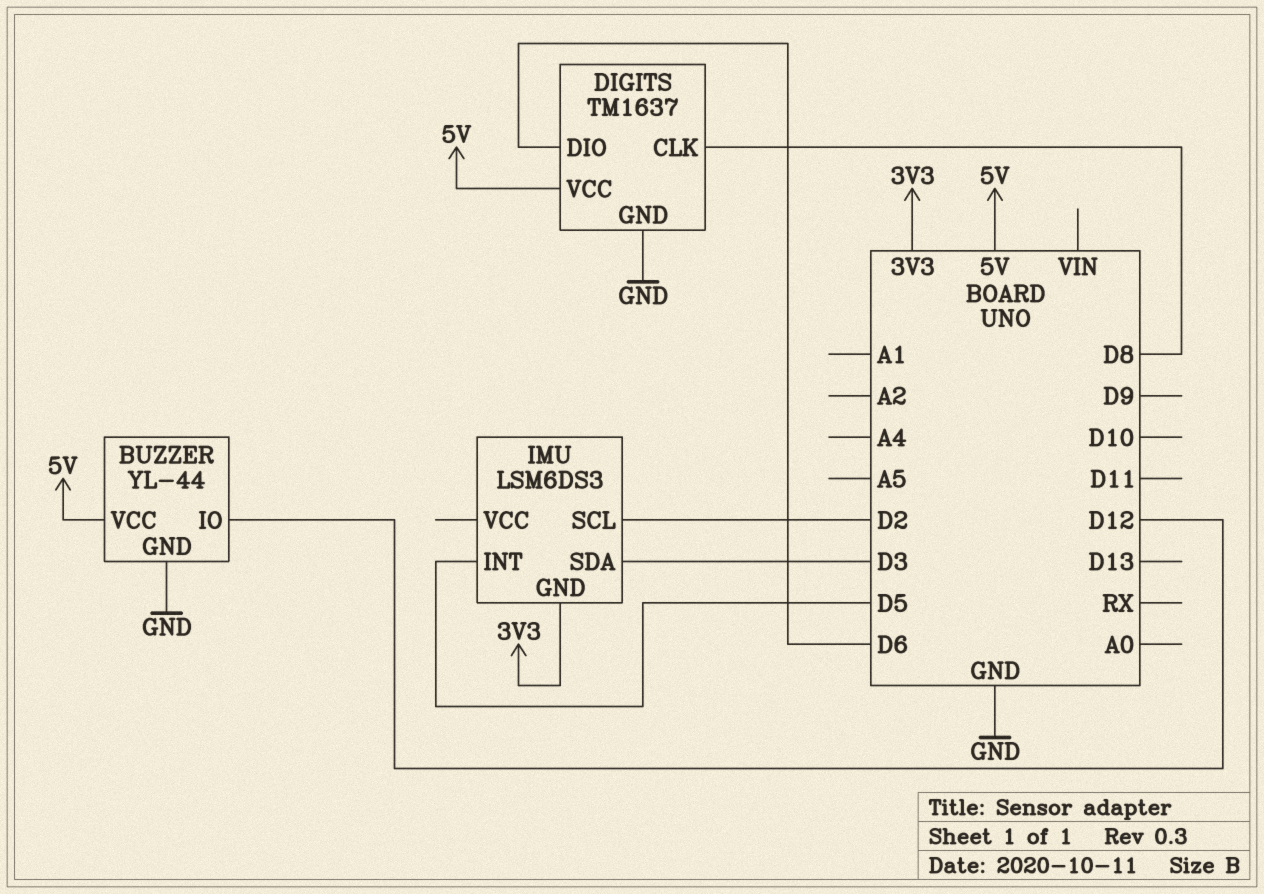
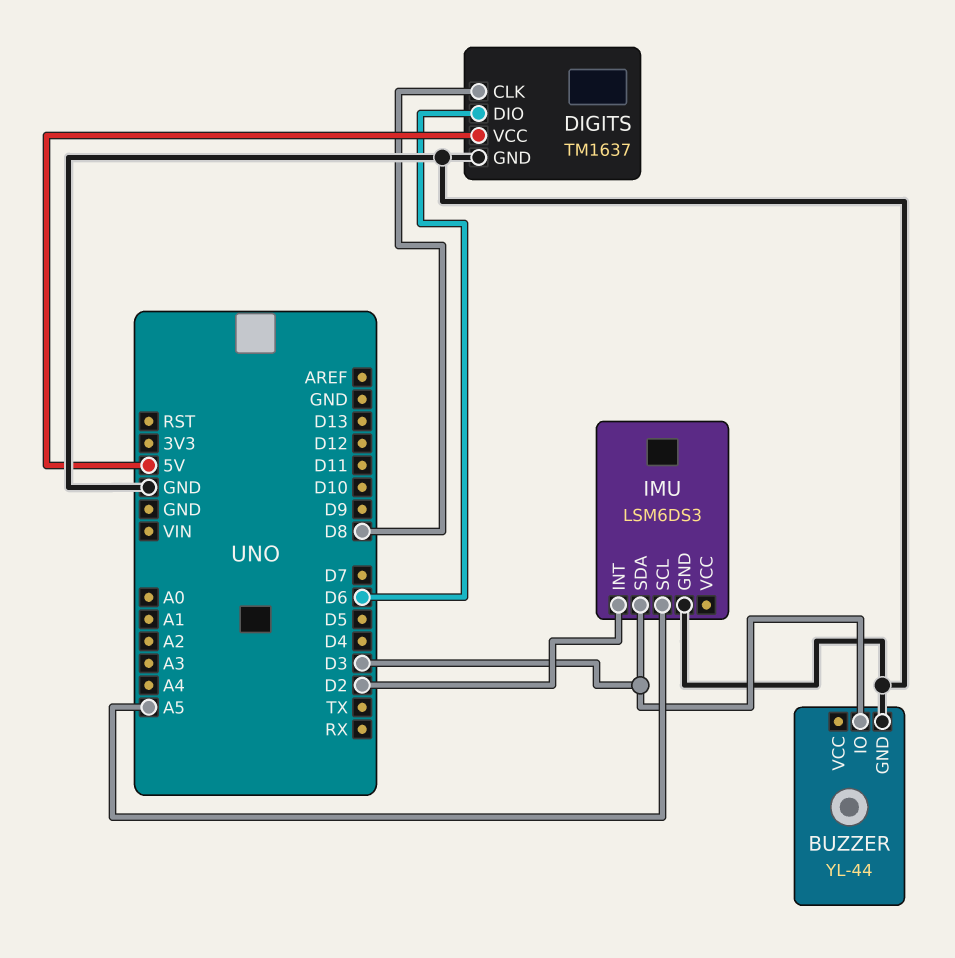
BUZZER pin IO: D12 -> D3
BUZZER pin VCC: 5V -> none
IMU pin GND: 3V3 -> GND
IMU pin INT: D5 -> D2
IMU pin SCL: D2 -> A5

